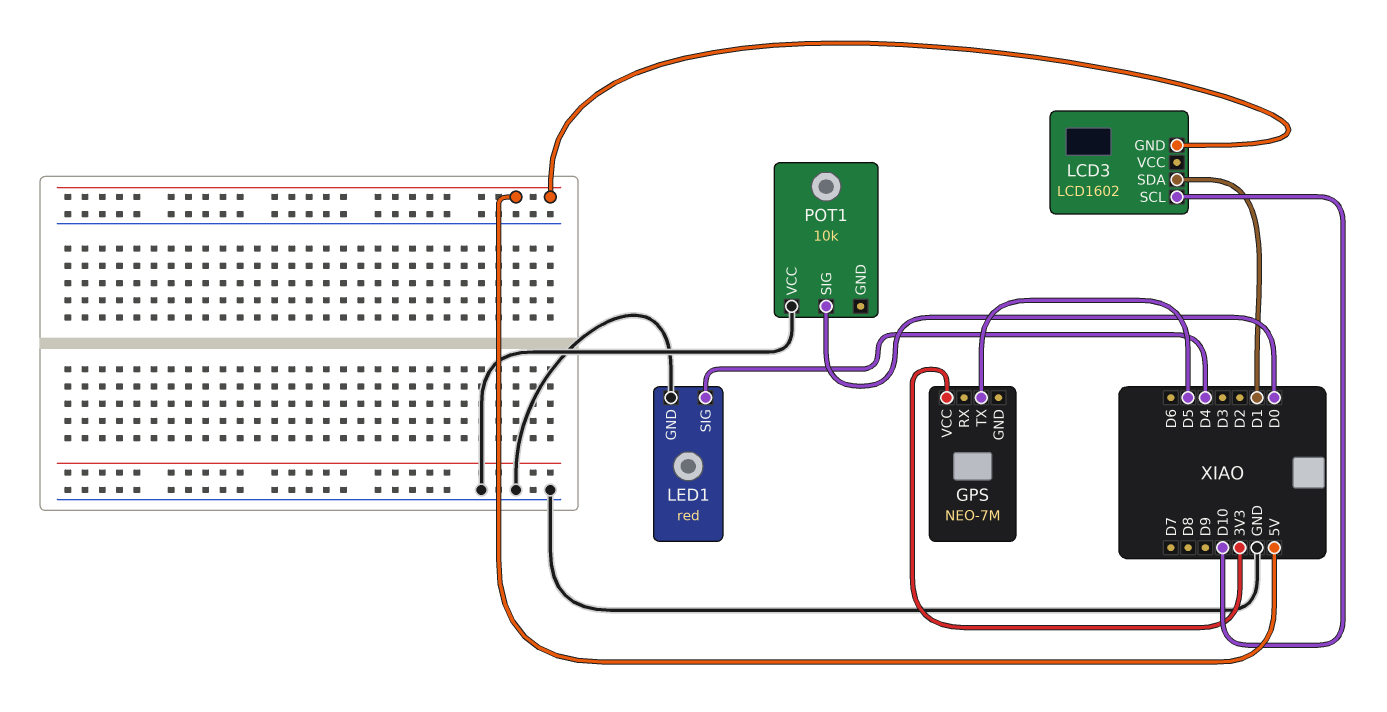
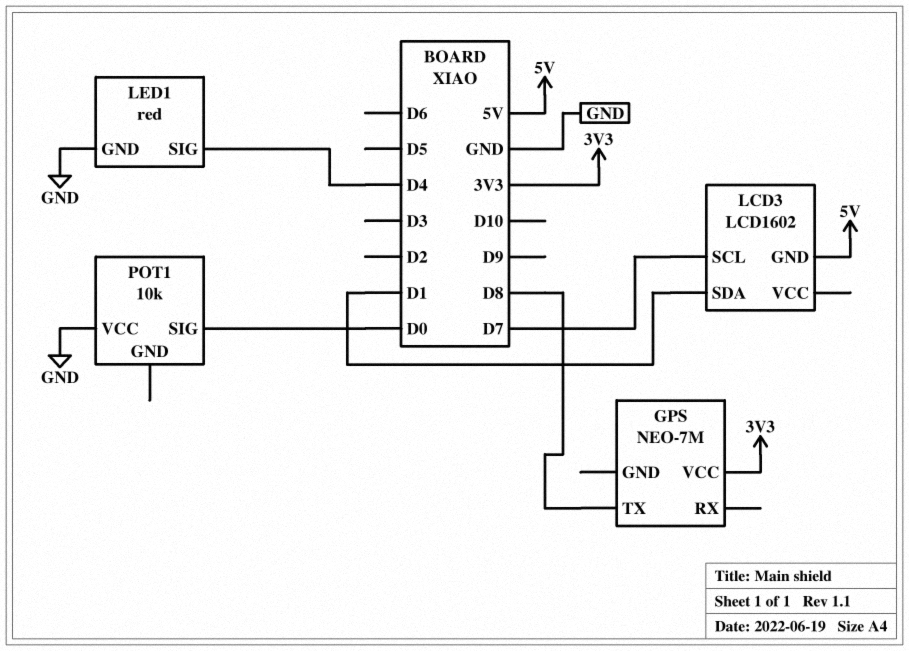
GPS pin TX: D5 -> D8
LCD3 pin SCL: D10 -> D7

